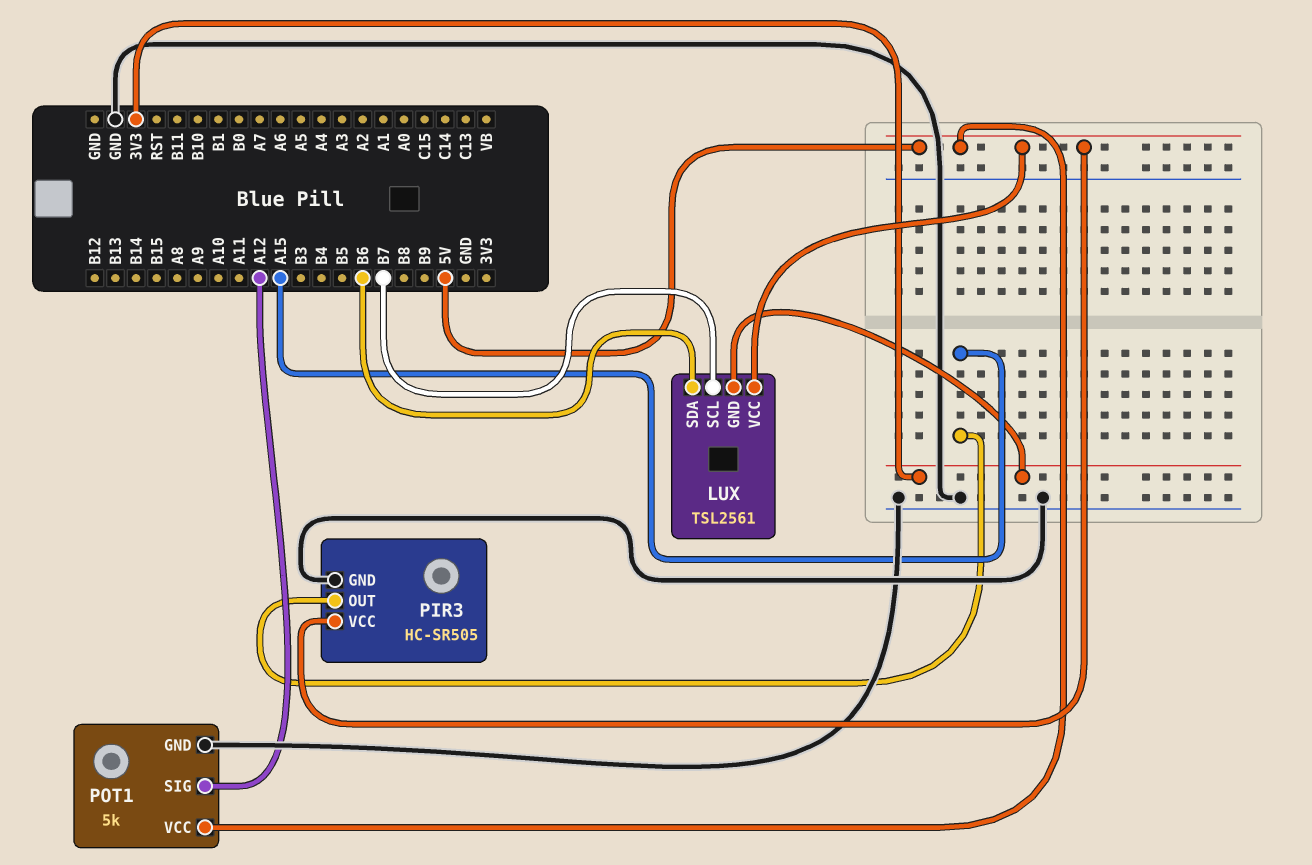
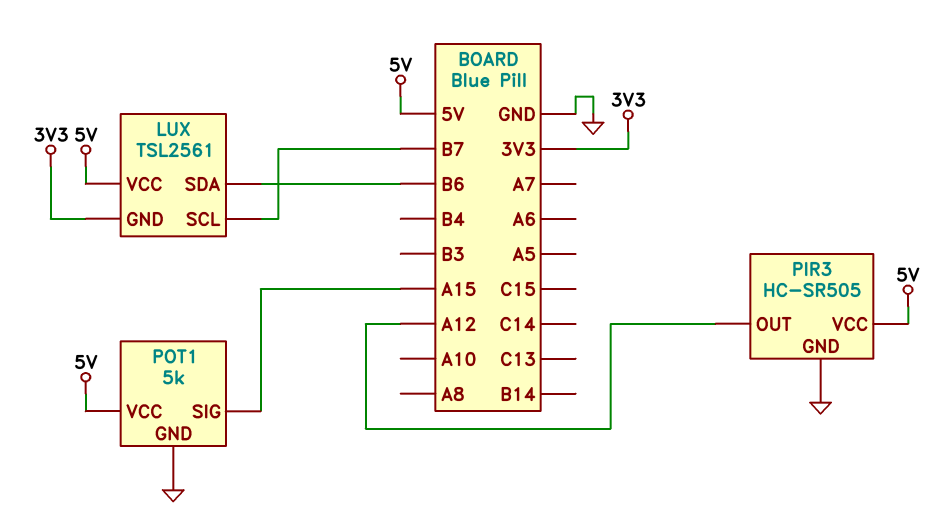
PIR3 pin OUT: A15 -> A12
POT1 pin SIG: A12 -> A15

